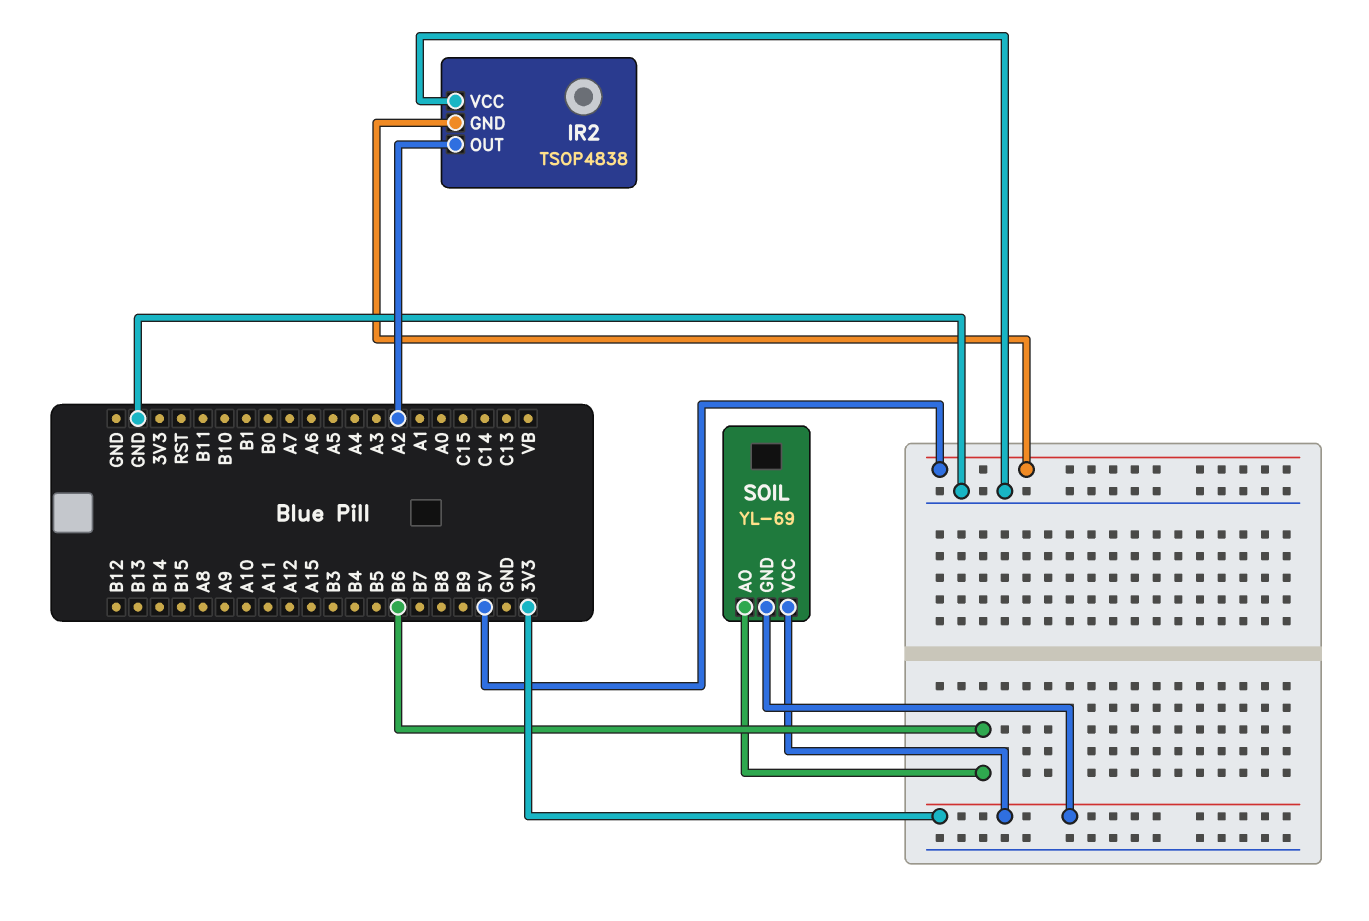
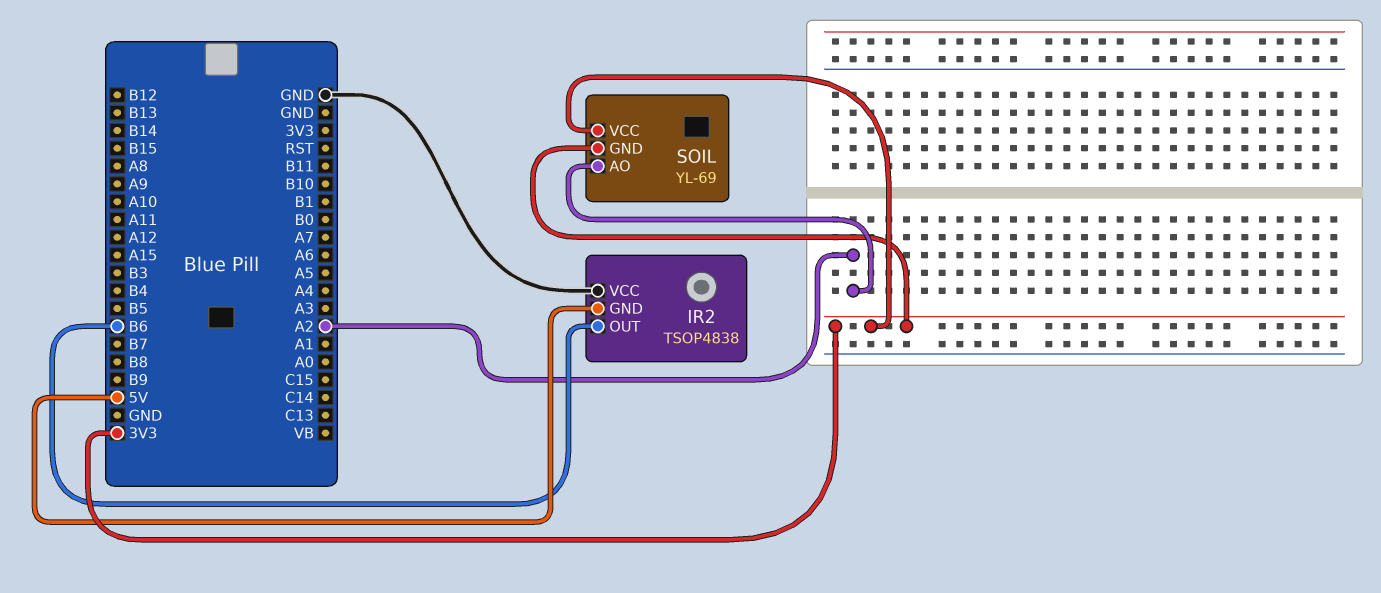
IR2 pin OUT: A2 -> B6
SOIL pin AO: B6 -> A2

